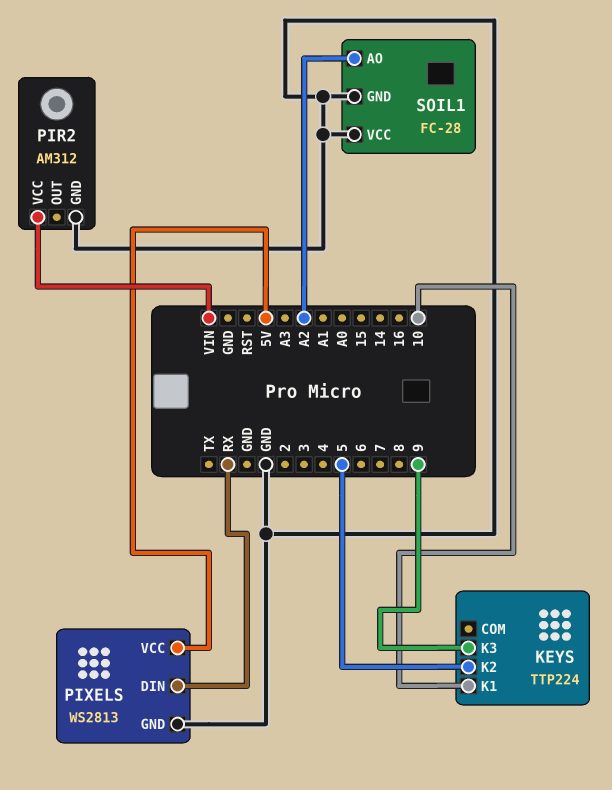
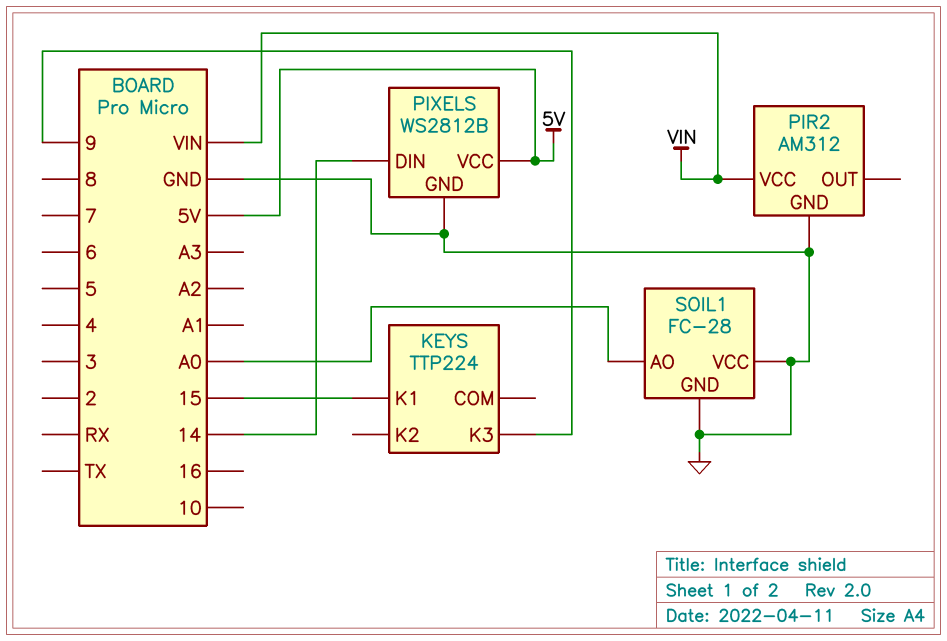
KEYS pin K1: 10 -> 15
KEYS pin K2: 5 -> none
PIXELS: WS2813 -> WS2812B
PIXELS pin DIN: RX -> 14
SOIL1 pin AO: A2 -> A0

